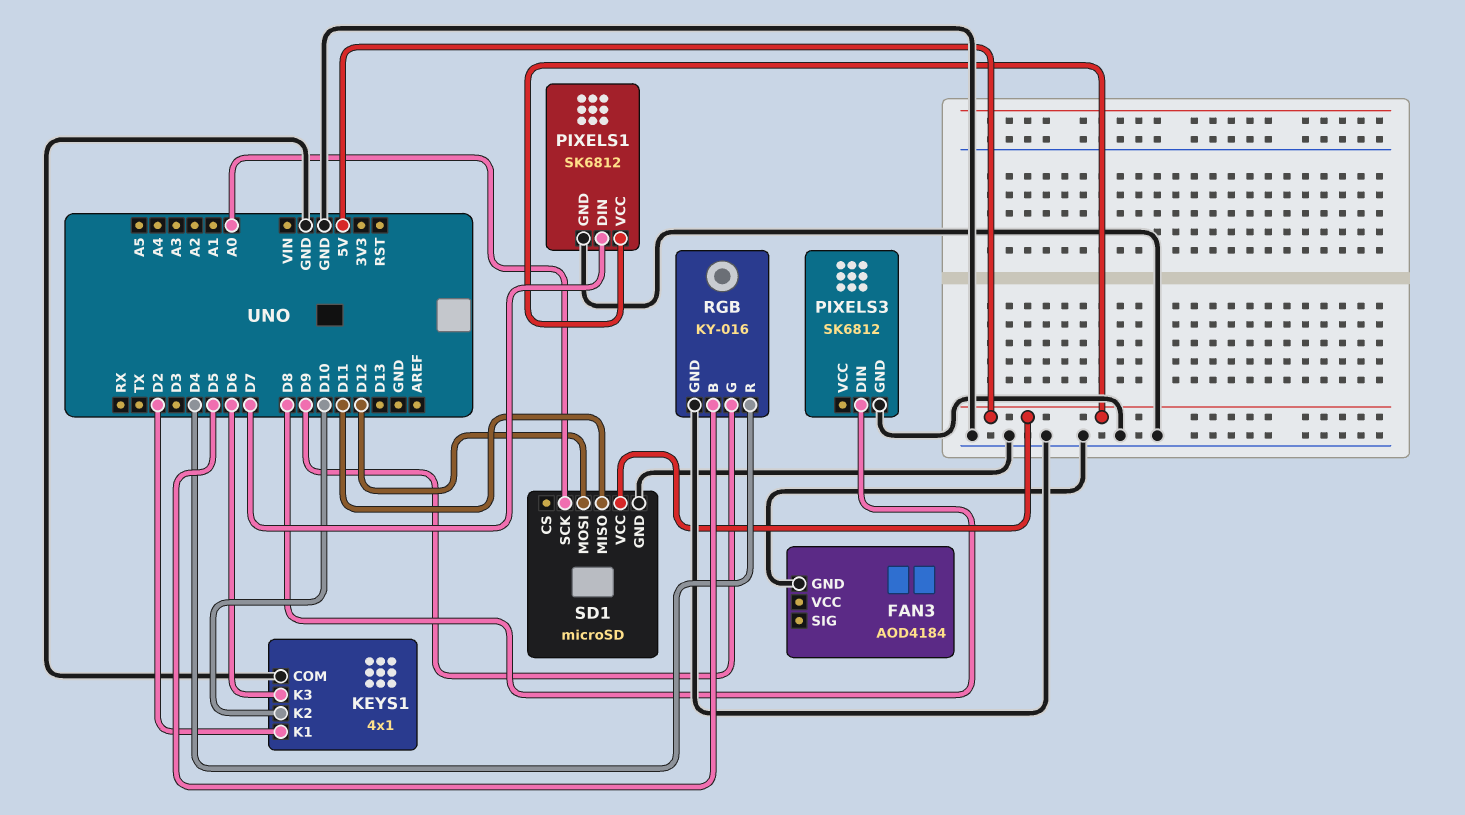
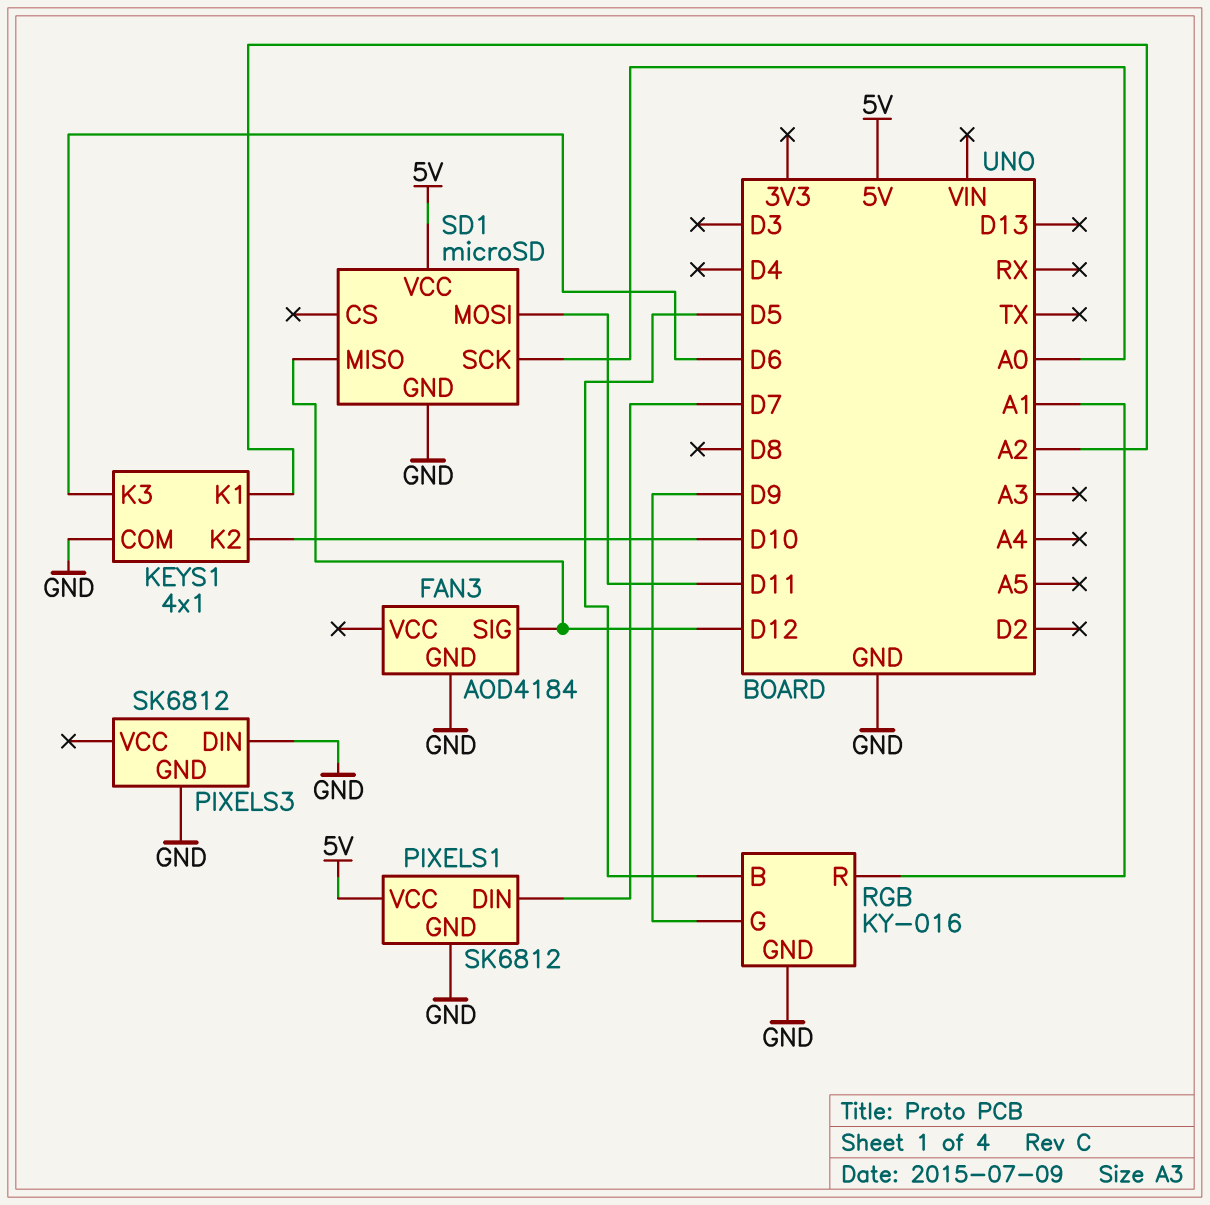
FAN3 pin SIG: none -> D12
KEYS1 pin K1: D2 -> A2
PIXELS3 pin DIN: D8 -> GND
RGB pin R: D4 -> A1
SD1 pin MISO: D11 -> D12
SD1 pin MOSI: D12 -> D11

